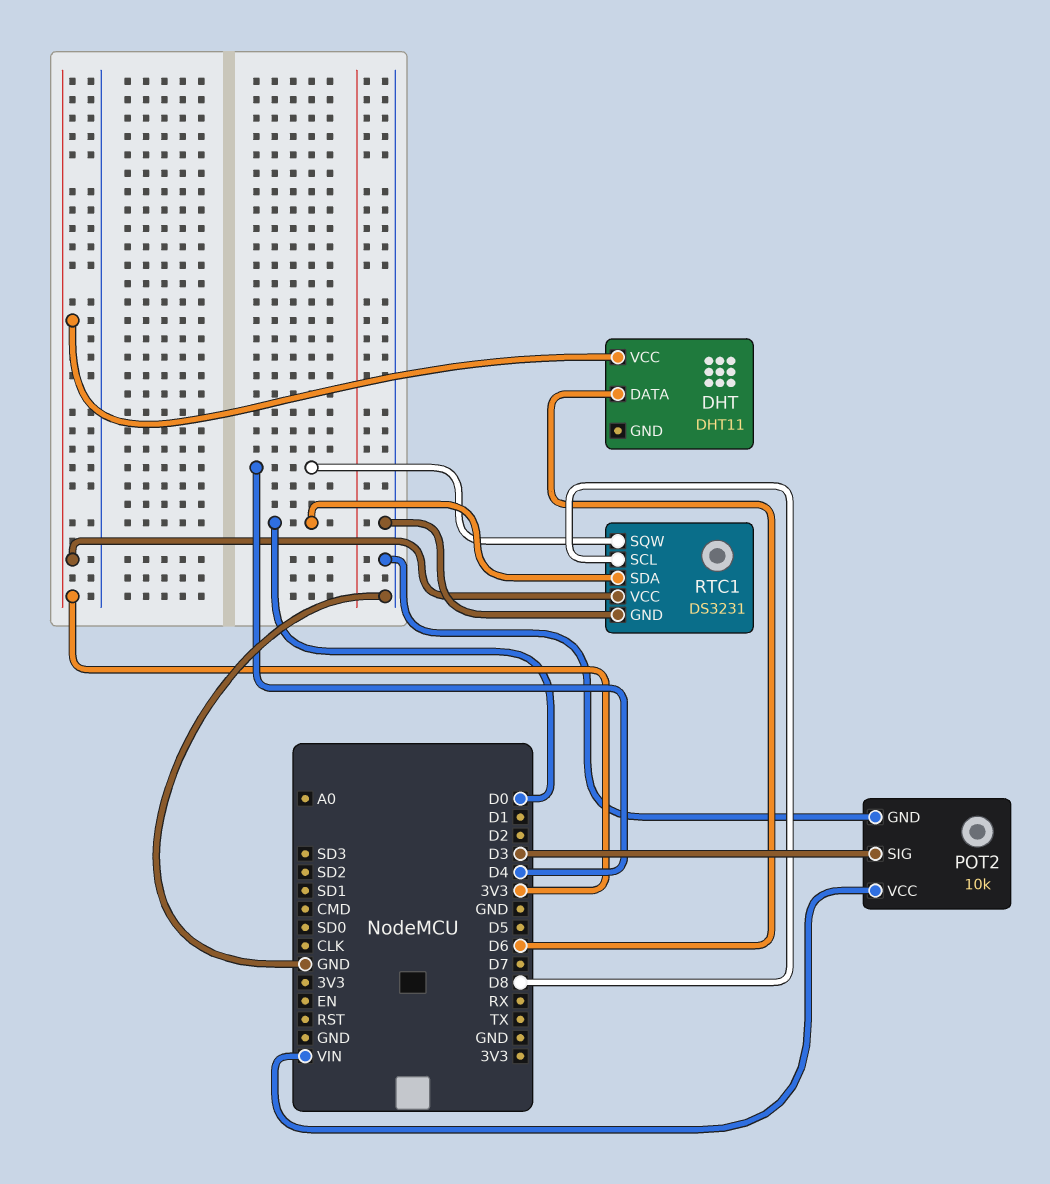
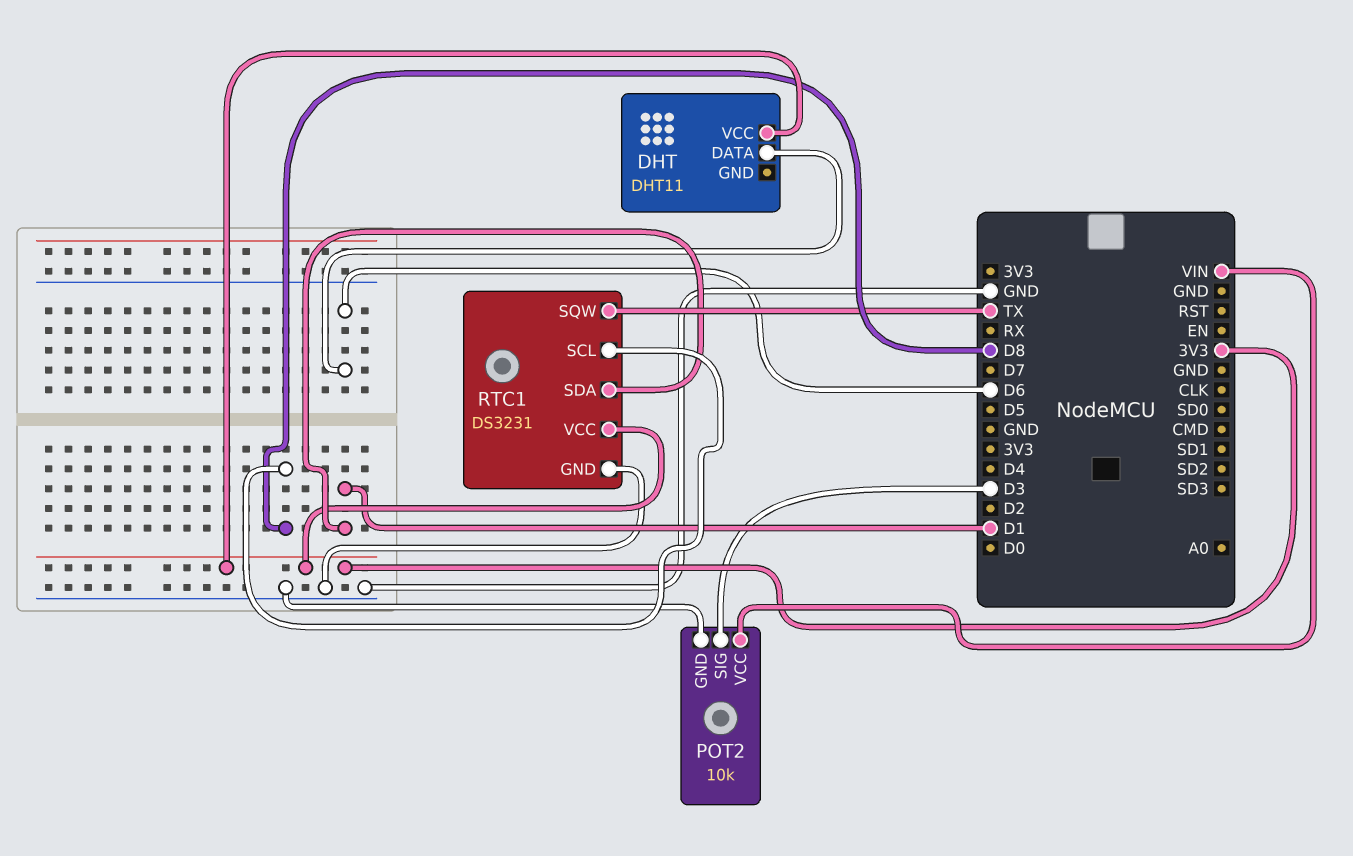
RTC1 pin SDA: D0 -> D1
RTC1 pin SQW: D4 -> TX

